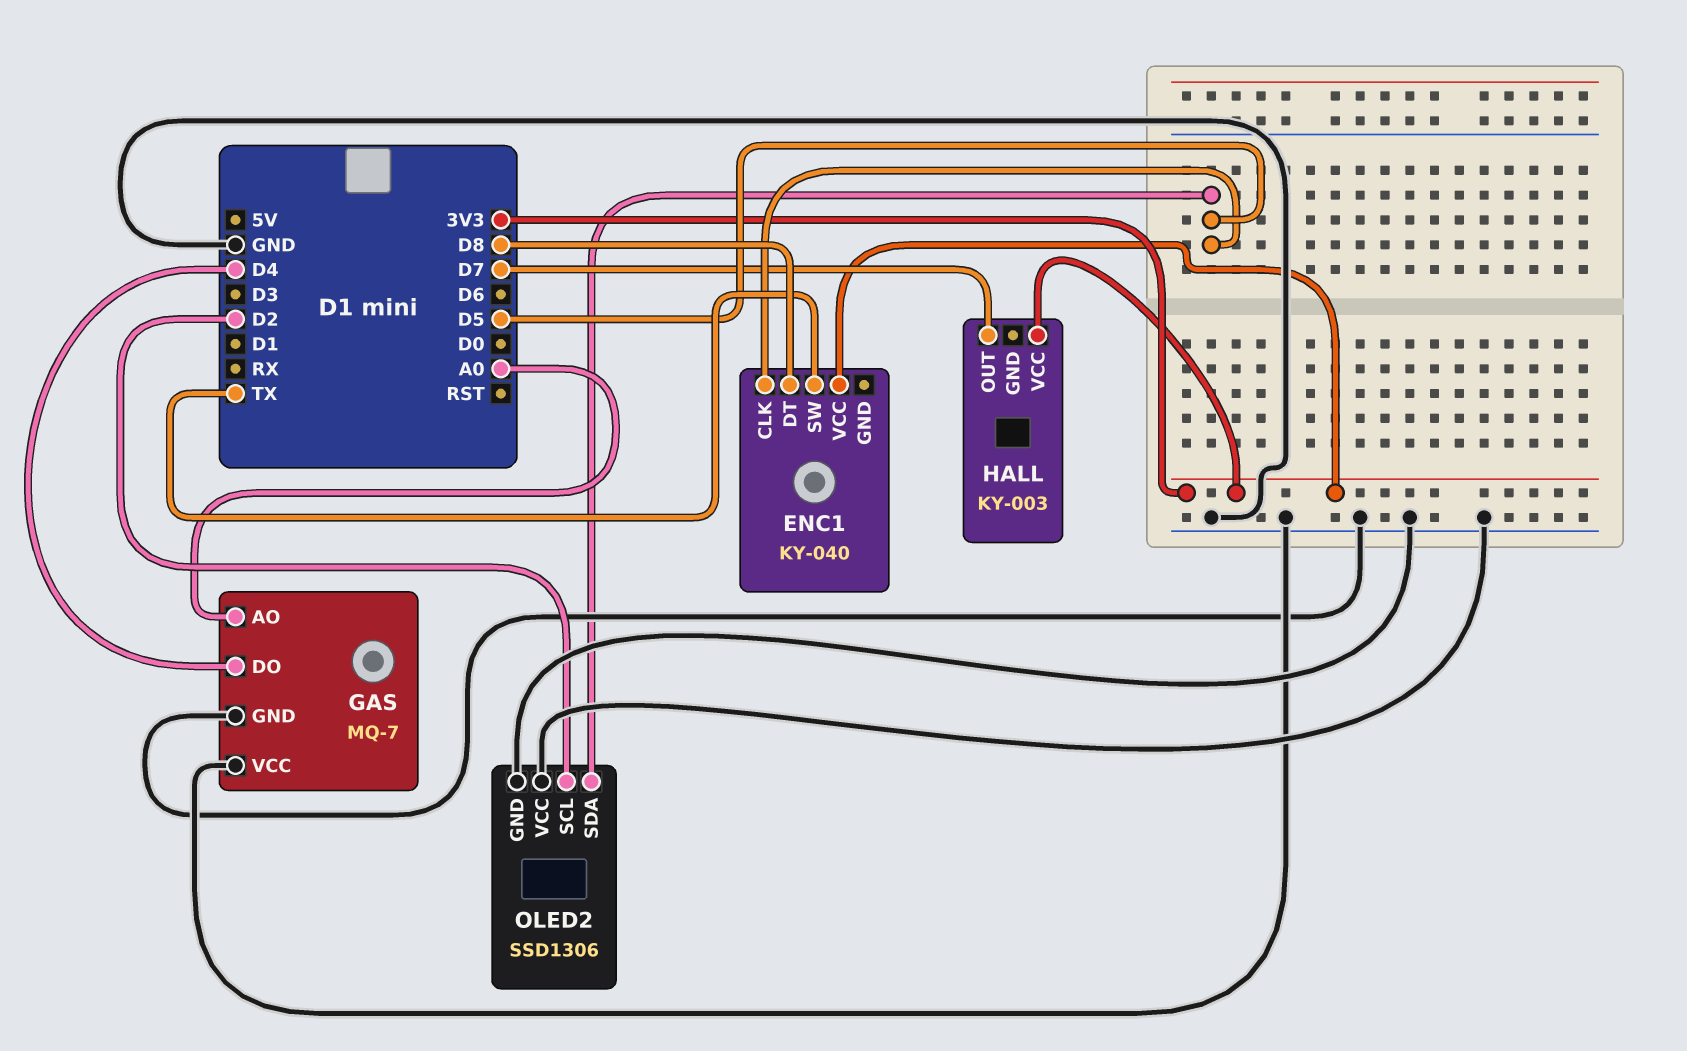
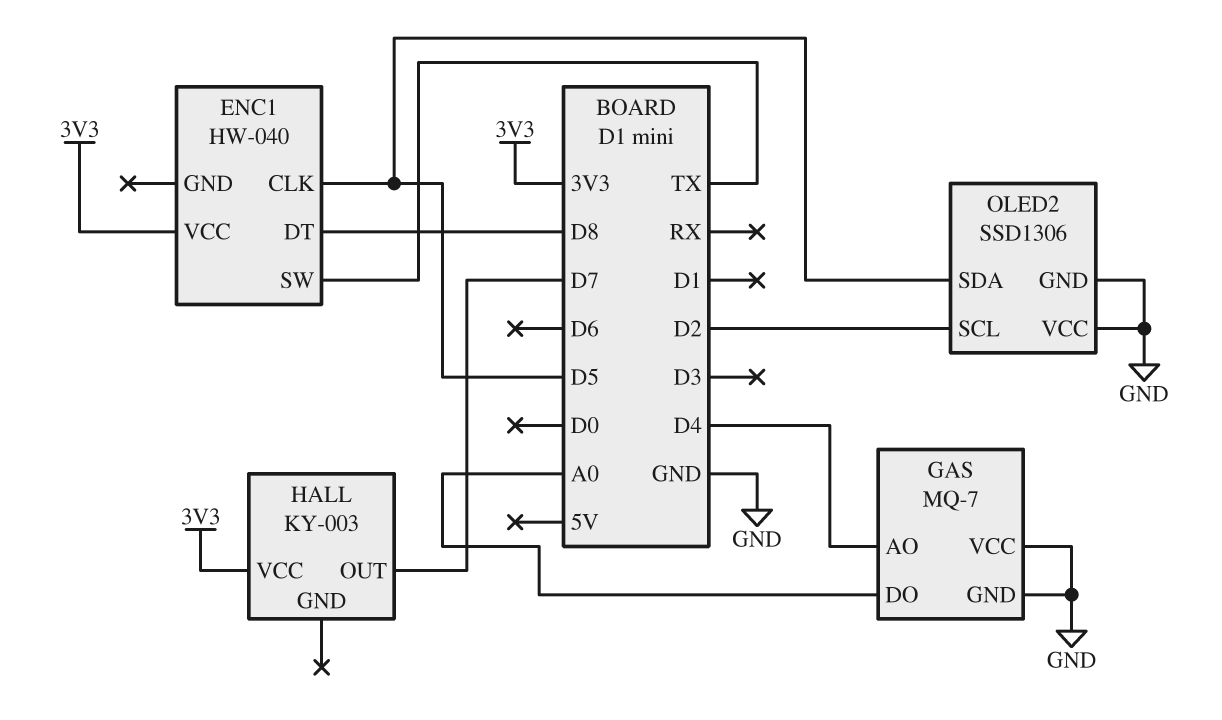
ENC1: KY-040 -> HW-040
GAS pin AO: A0 -> D4
GAS pin DO: D4 -> A0

